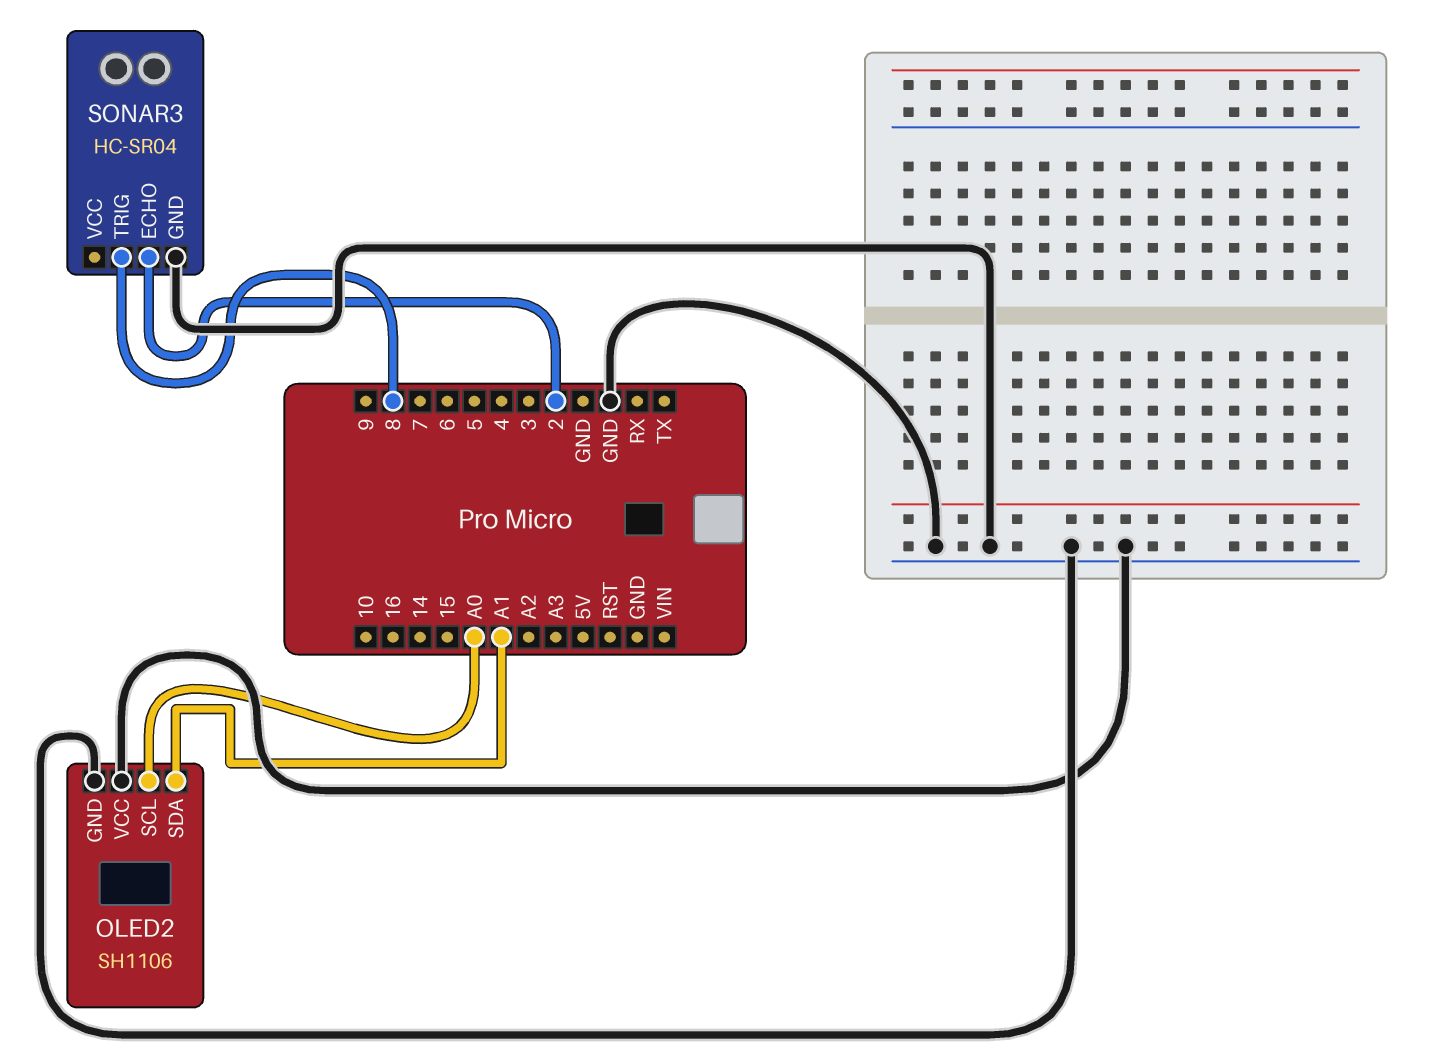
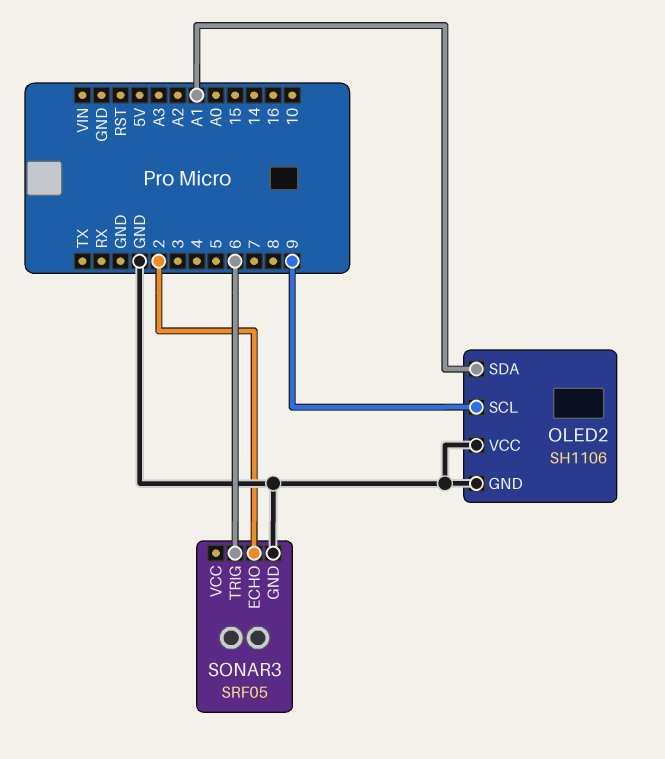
OLED2 pin SCL: A0 -> 9
SONAR3: HC-SR04 -> SRF05
SONAR3 pin TRIG: 8 -> 6

